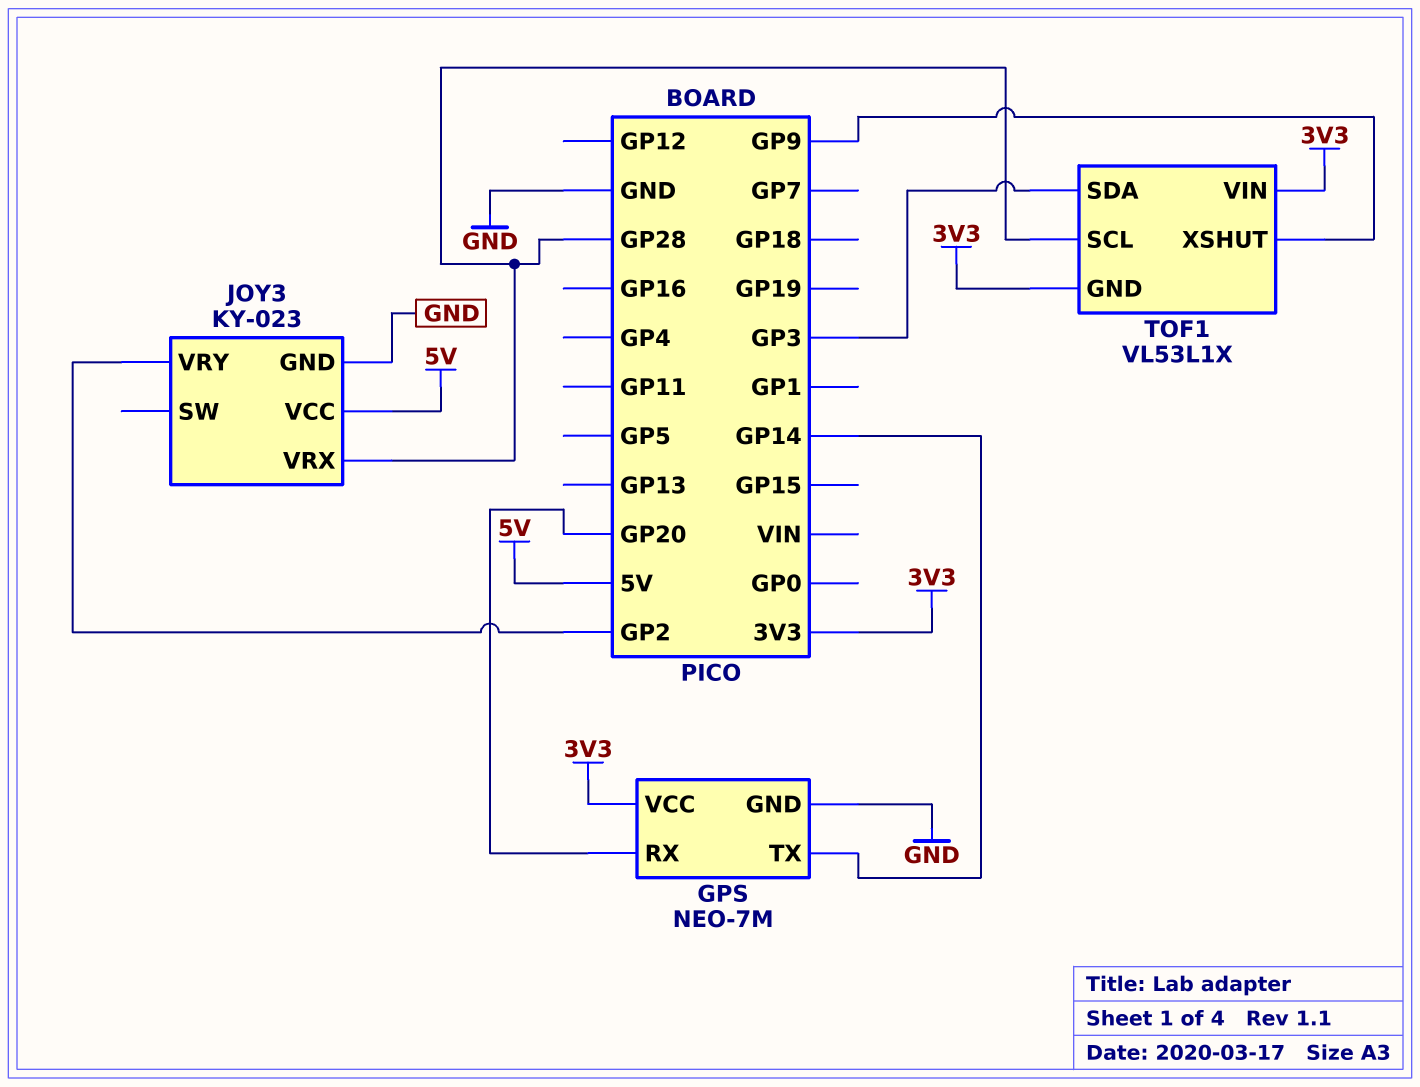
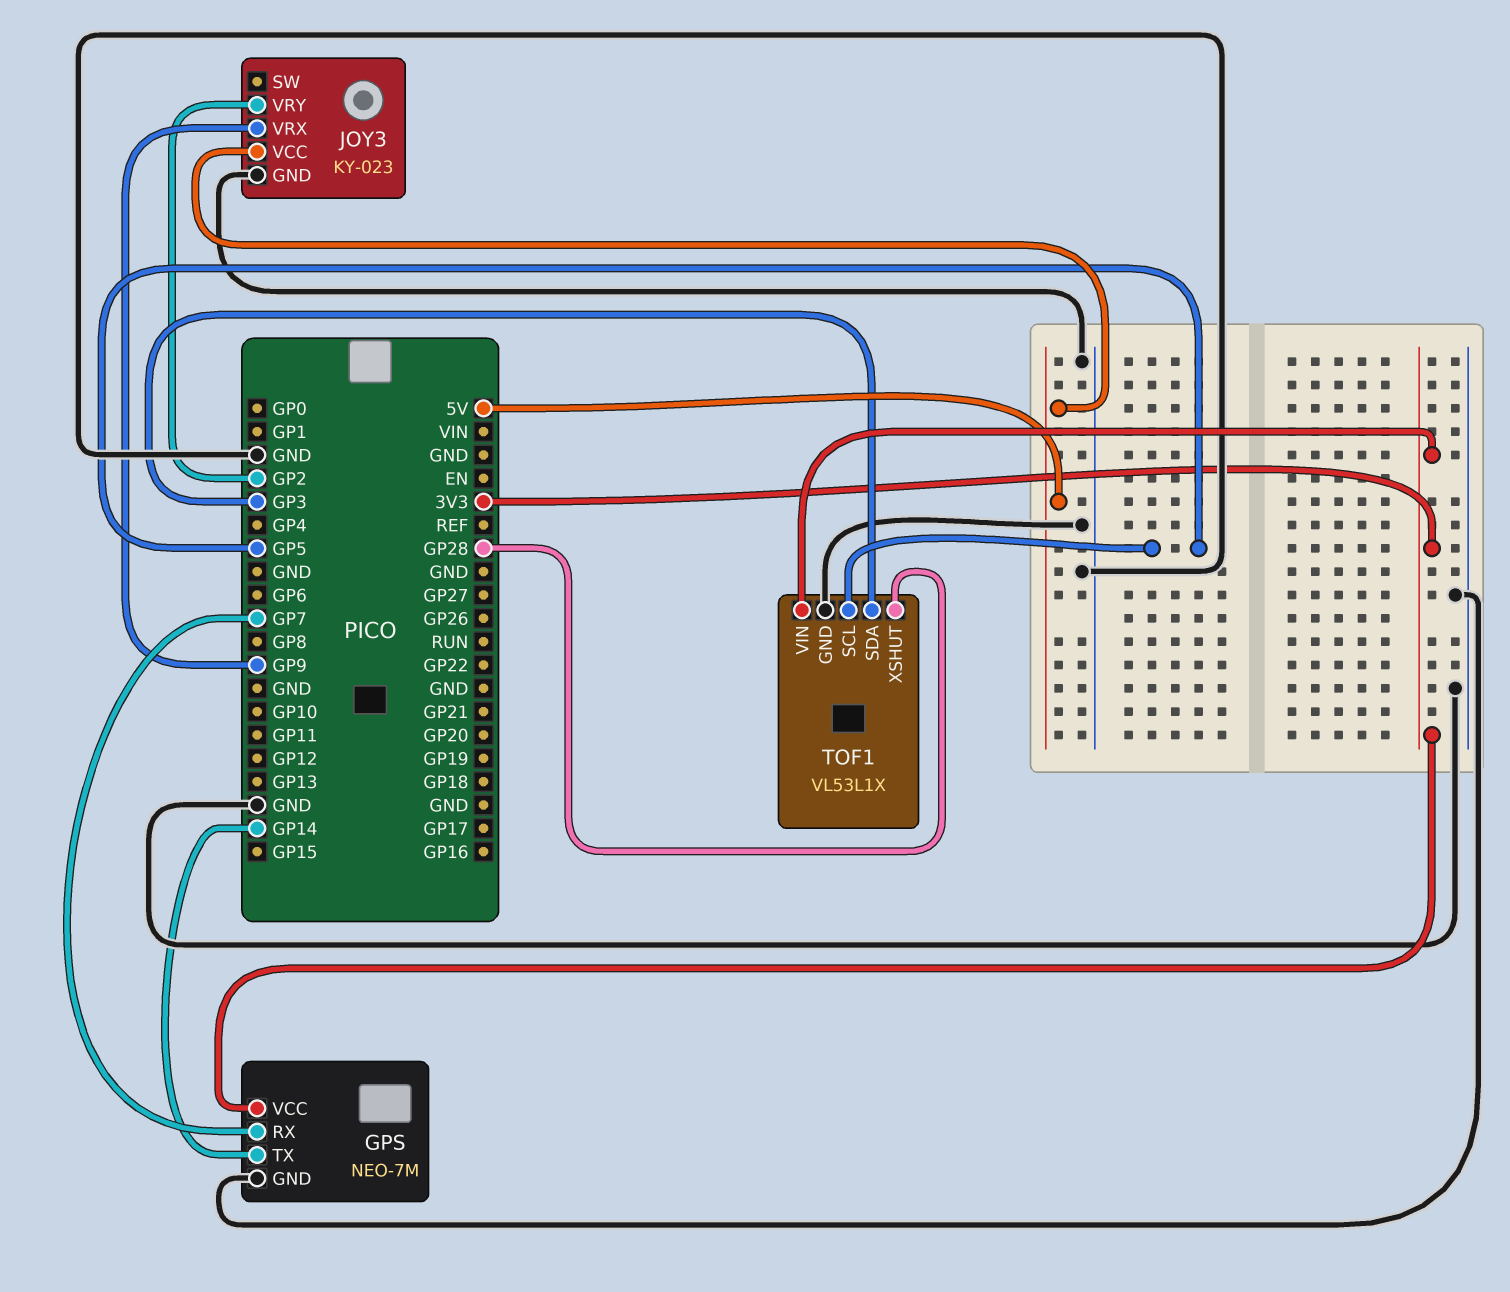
GPS pin RX: GP20 -> GP7
JOY3 pin VRX: GP28 -> GP9
TOF1 pin GND: 3V3 -> GND
TOF1 pin SCL: GP28 -> GP5
TOF1 pin XSHUT: GP9 -> GP28

